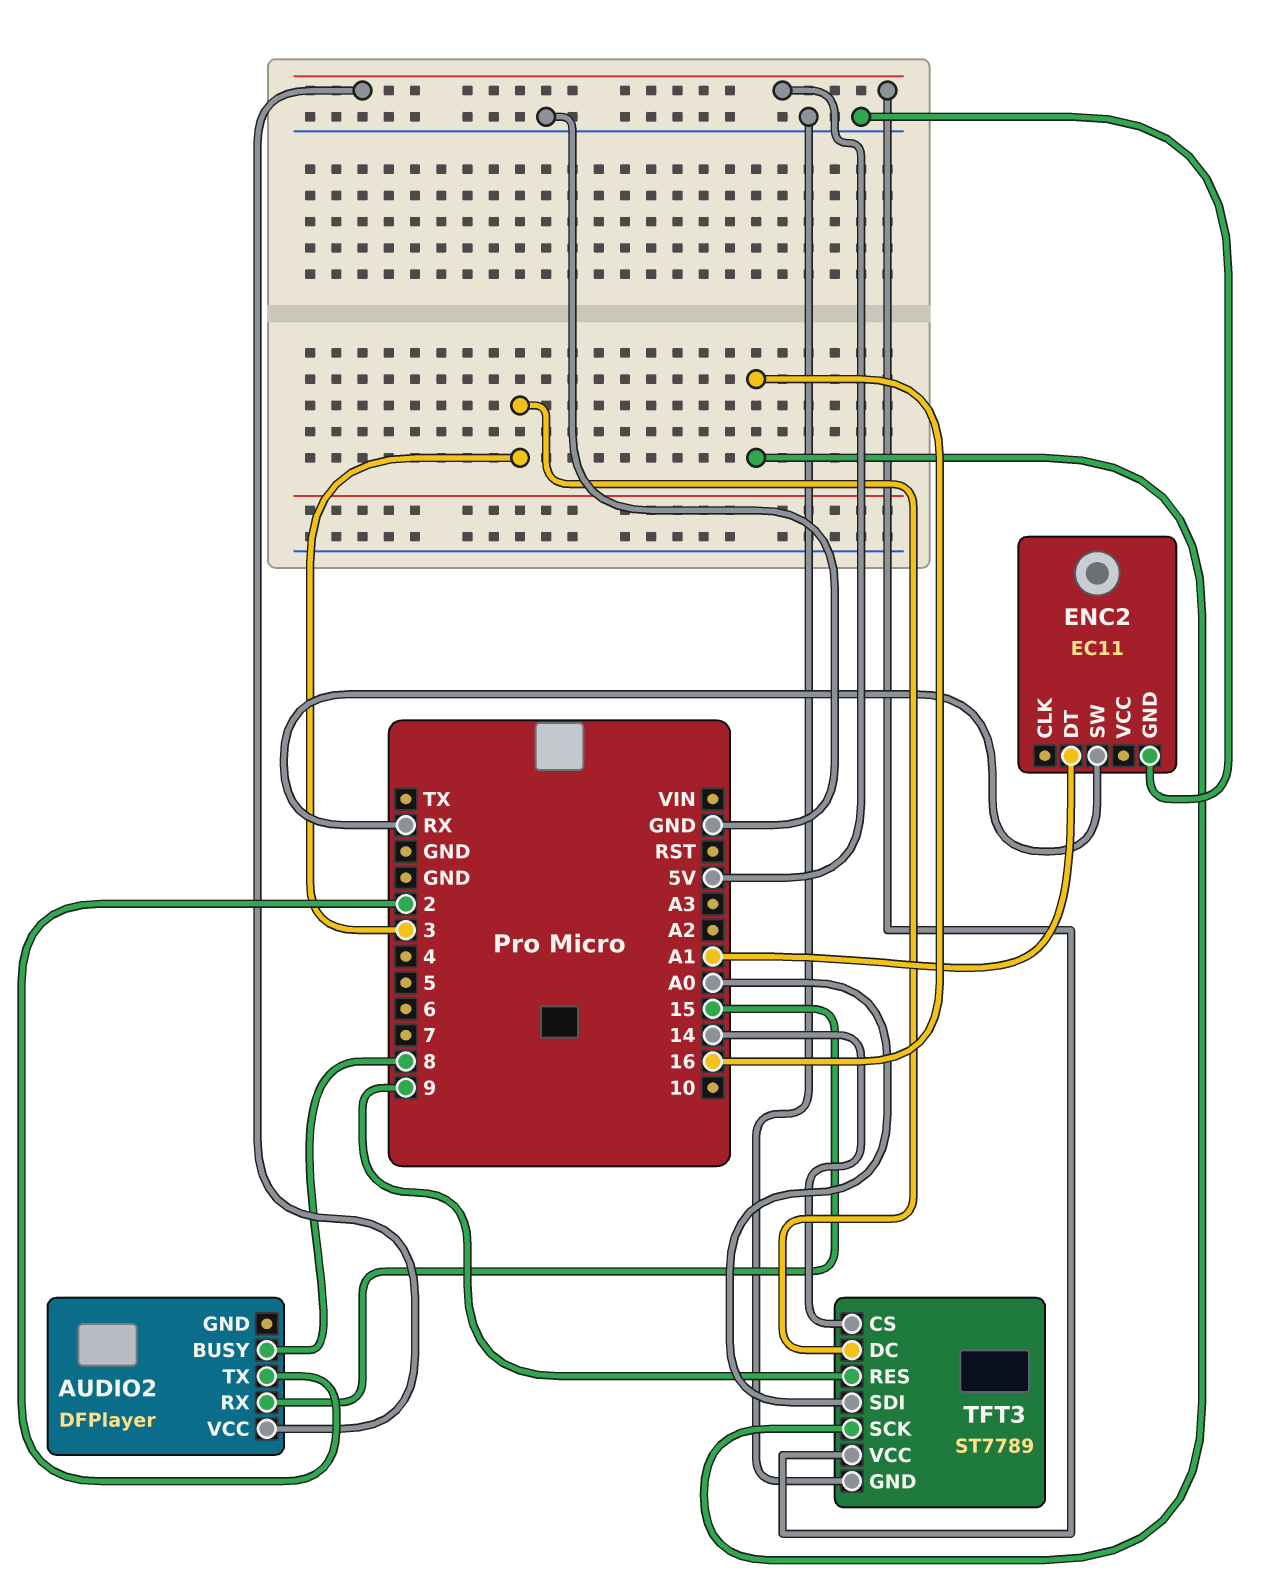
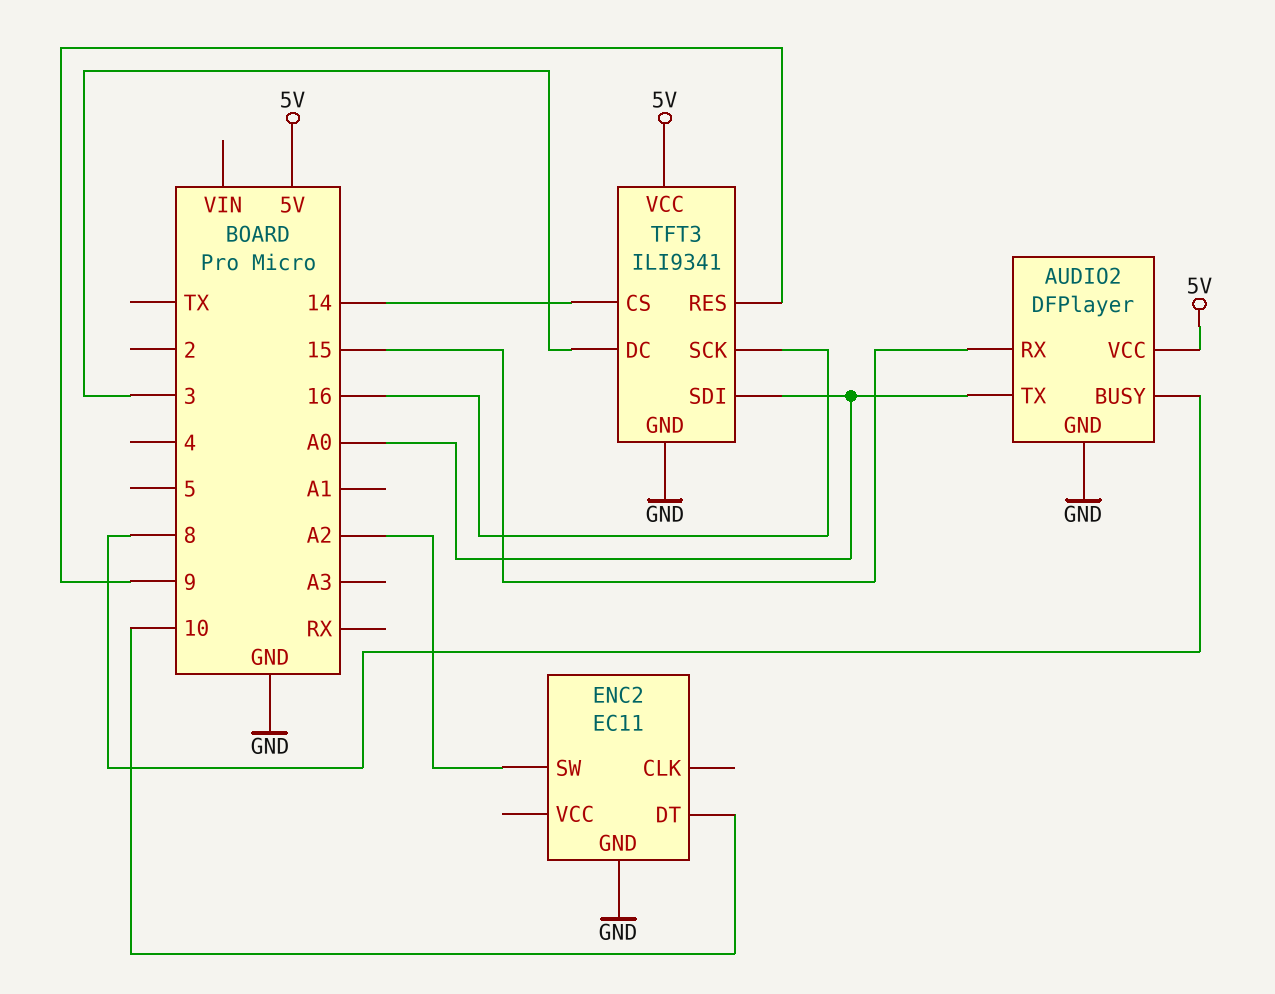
AUDIO2 pin GND: none -> GND
AUDIO2 pin TX: 2 -> A0
ENC2 pin DT: A1 -> 10
ENC2 pin SW: RX -> A2
TFT3: ST7789 -> ILI9341

